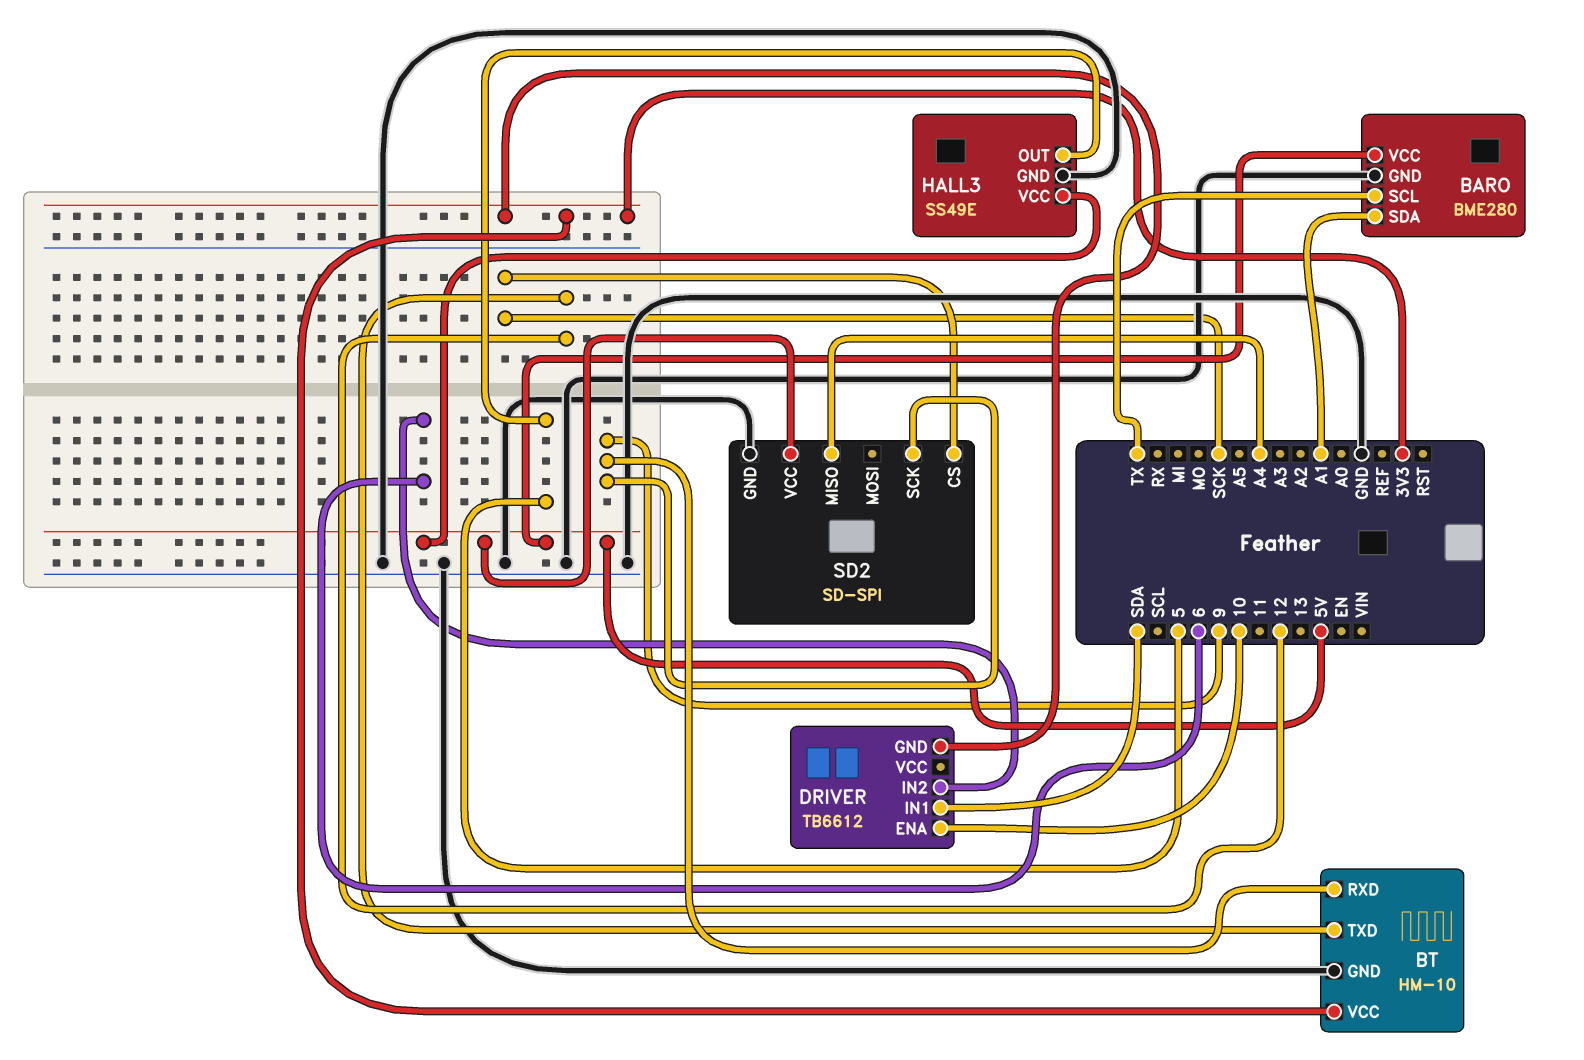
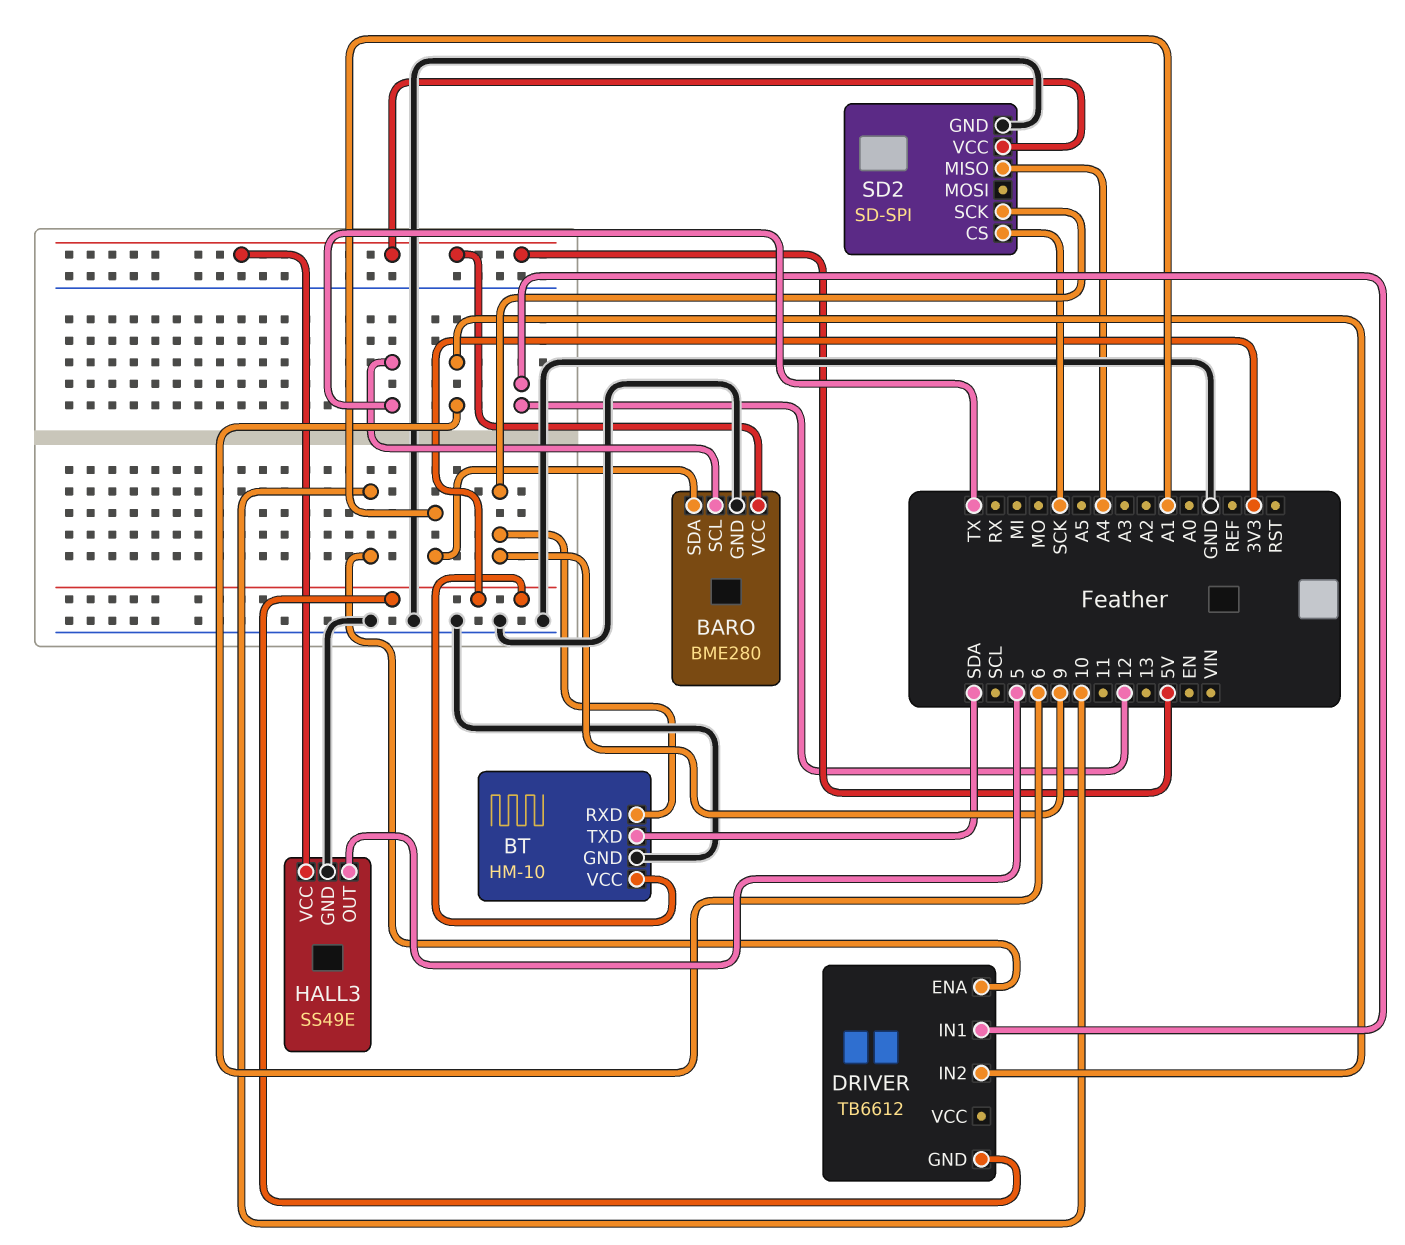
BT pin TXD: 12 -> SDA
DRIVER pin IN1: SDA -> 12

